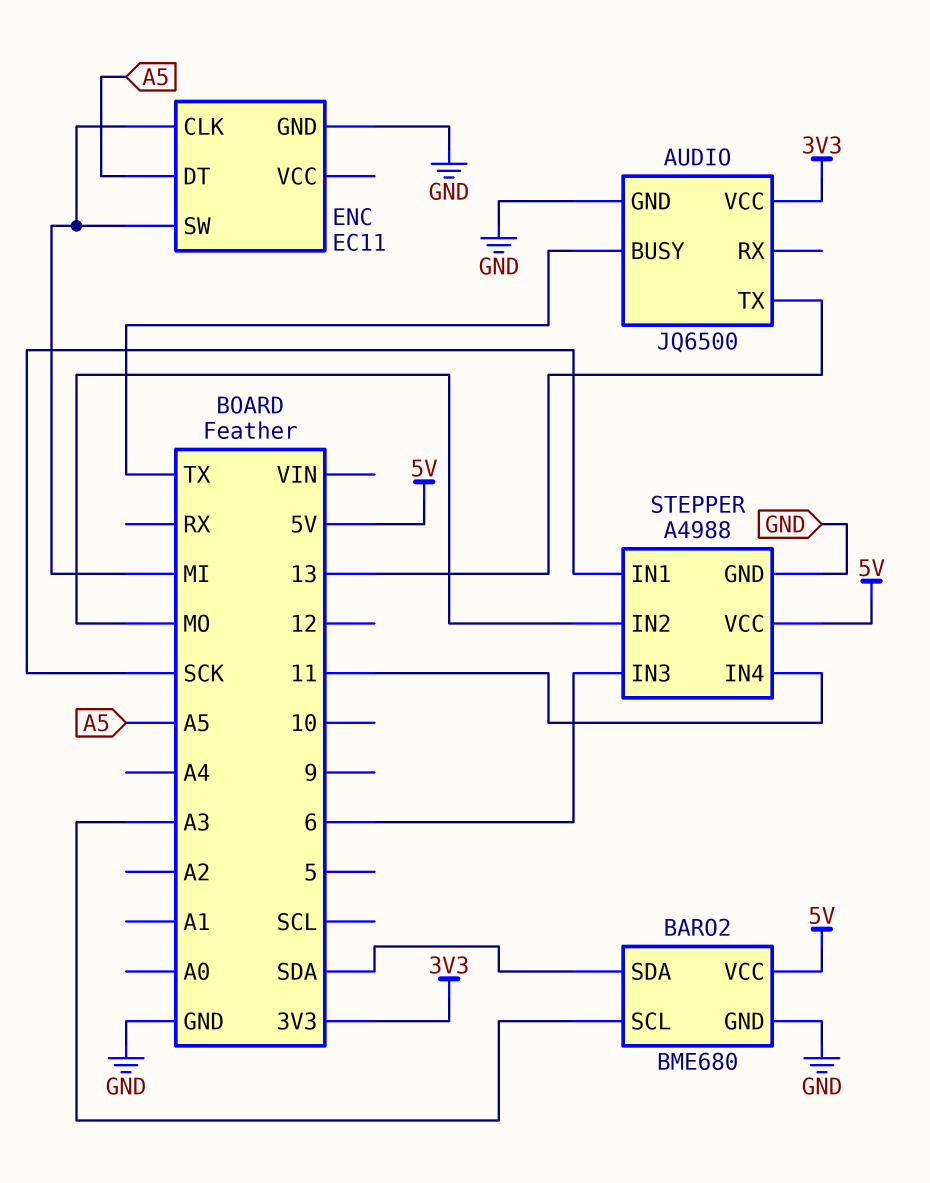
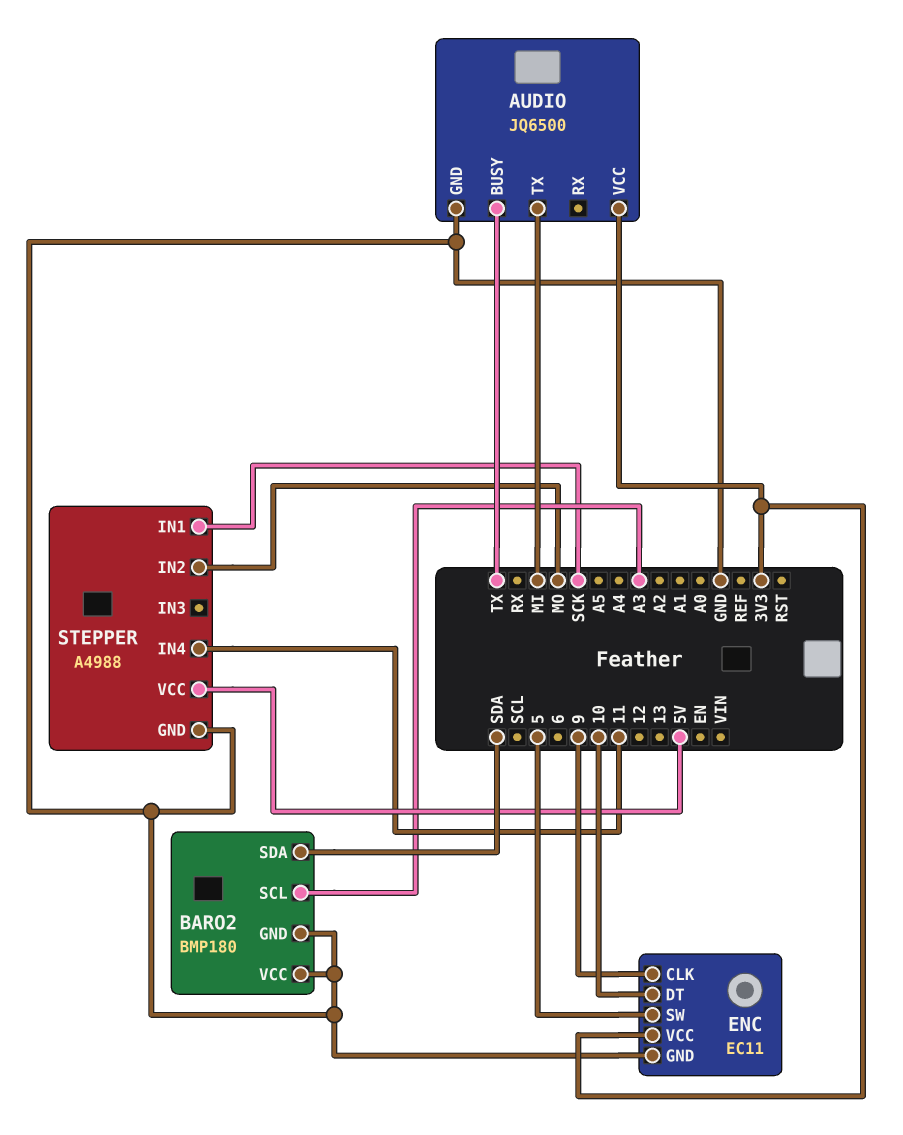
AUDIO pin TX: 13 -> MI
BARO2: BME680 -> BMP180
BARO2 pin VCC: 5V -> GND
ENC pin CLK: MI -> 9
ENC pin DT: A5 -> 10
ENC pin SW: MI -> 5
ENC pin VCC: none -> 3V3
STEPPER pin IN3: 6 -> none

